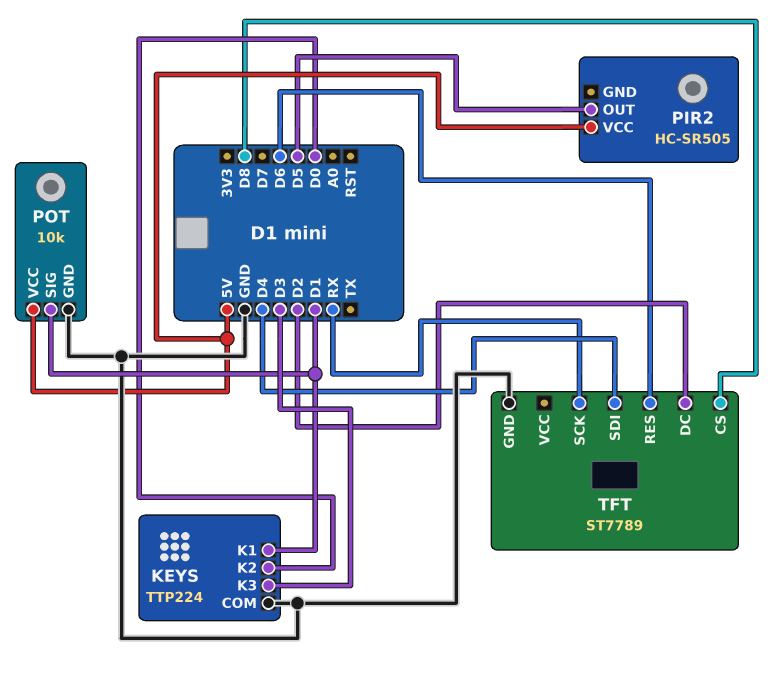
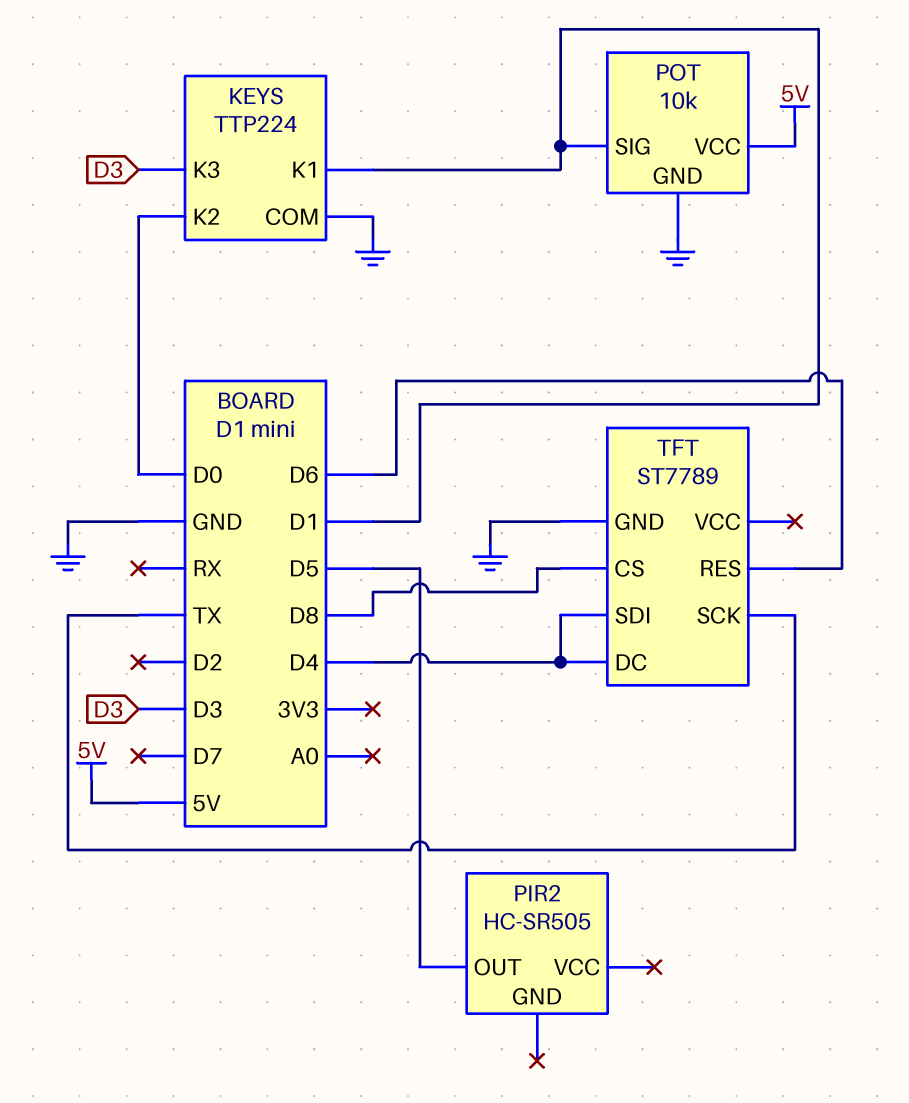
PIR2 pin VCC: 5V -> none
TFT pin DC: D2 -> D4
TFT pin SCK: RX -> TX

